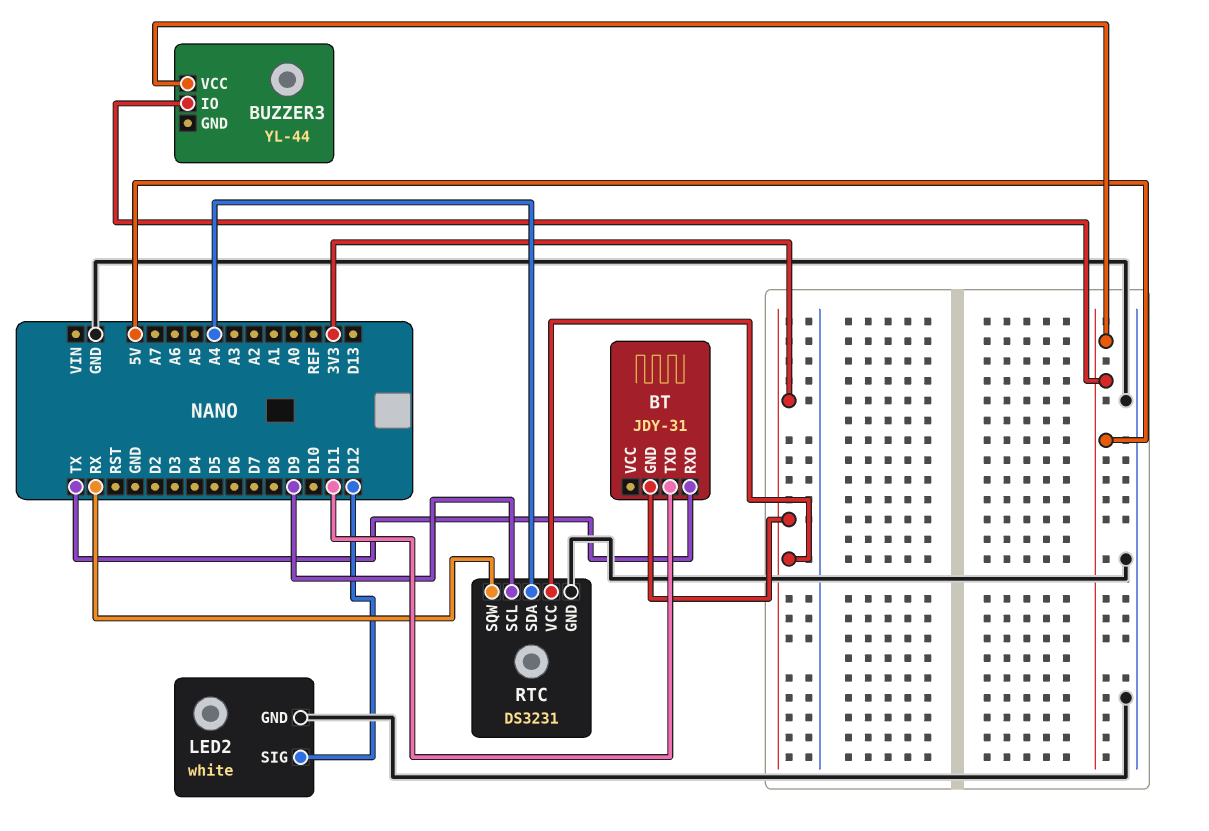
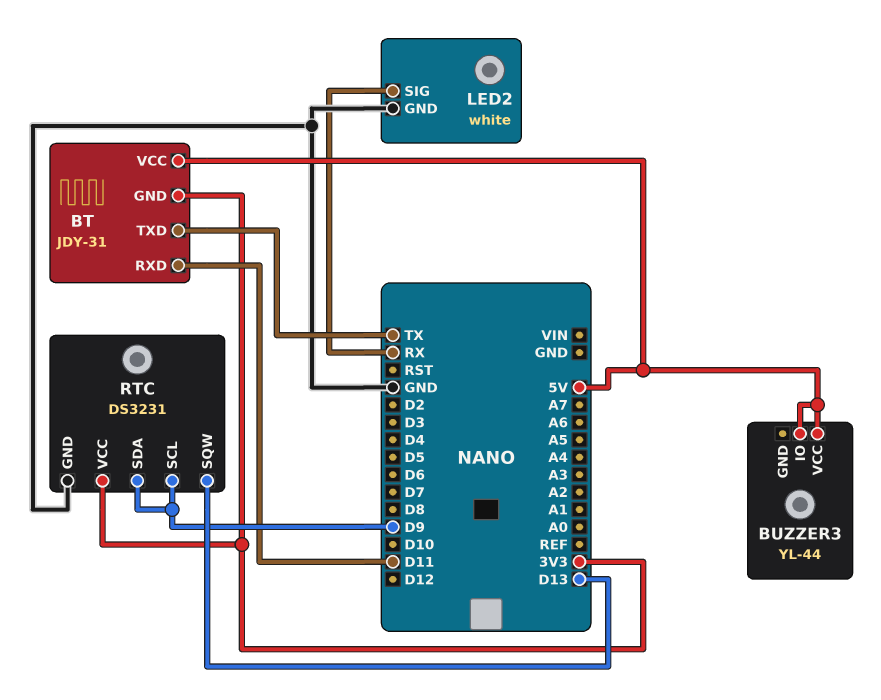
BT pin RXD: TX -> D11
BT pin TXD: D11 -> TX
BT pin VCC: none -> 5V
LED2 pin SIG: D12 -> RX
RTC pin SDA: A4 -> D9
RTC pin SQW: RX -> D13

